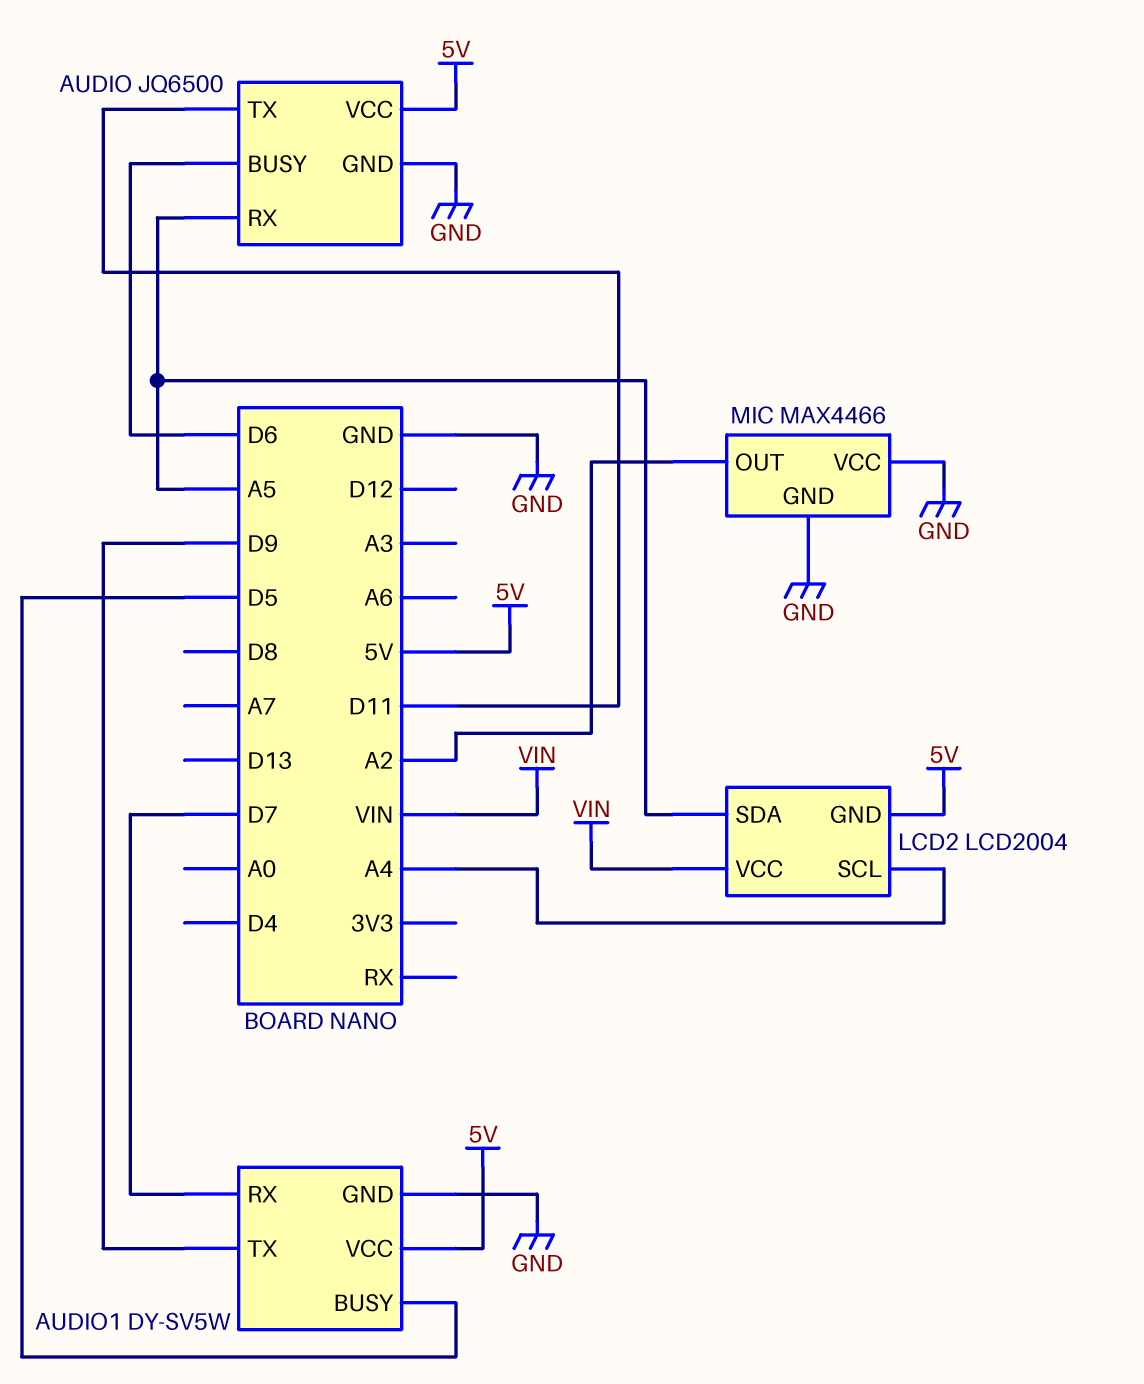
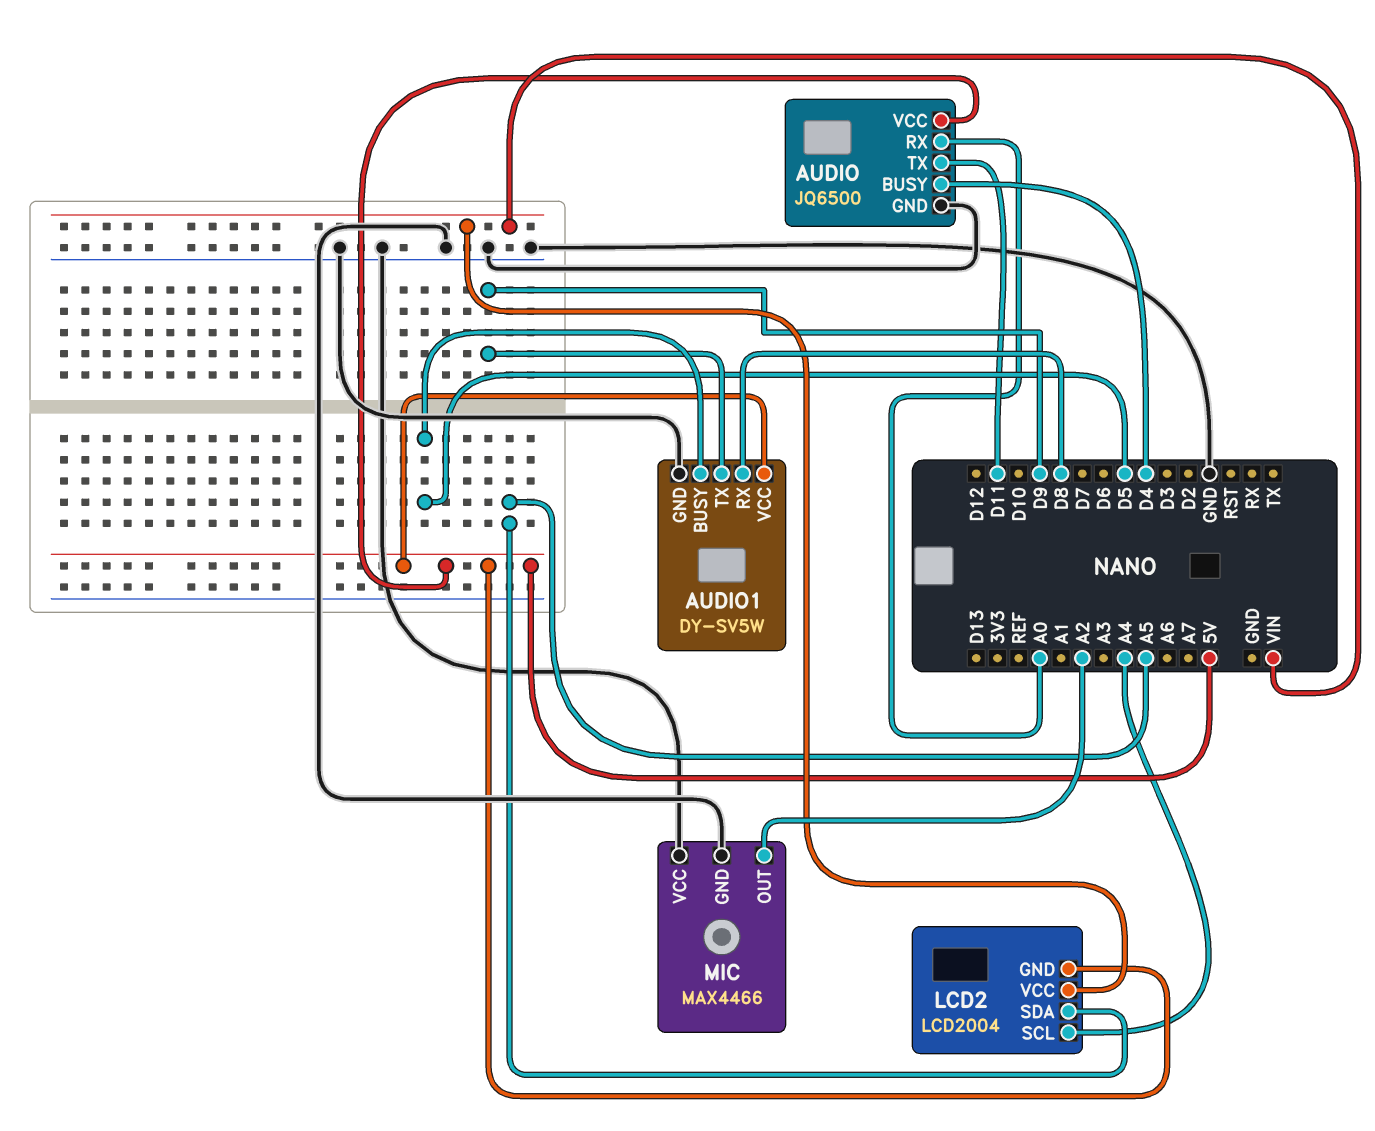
AUDIO pin BUSY: D6 -> D4
AUDIO pin RX: A5 -> A0
AUDIO1 pin RX: D7 -> D8

